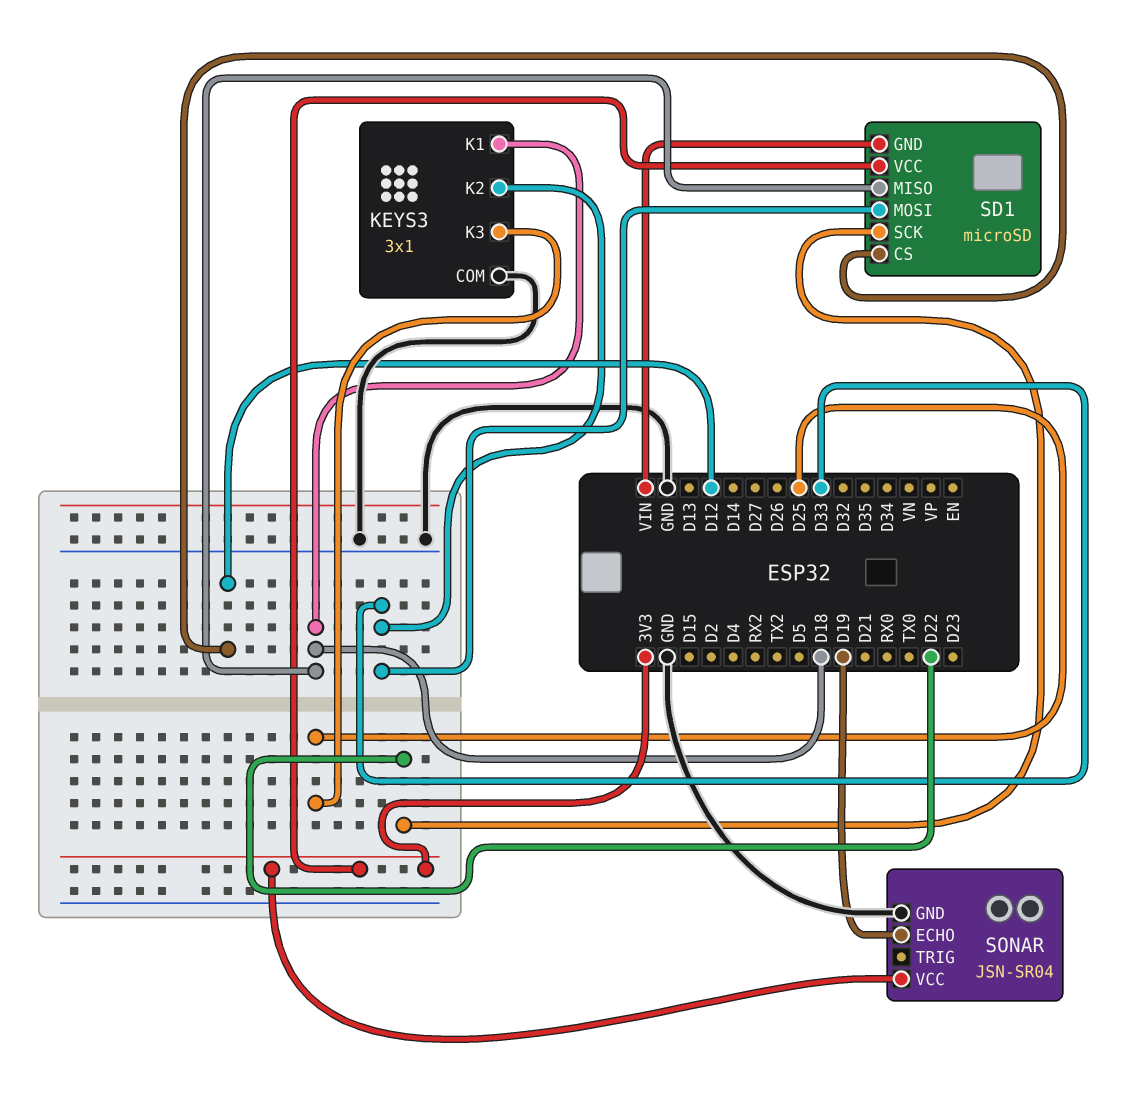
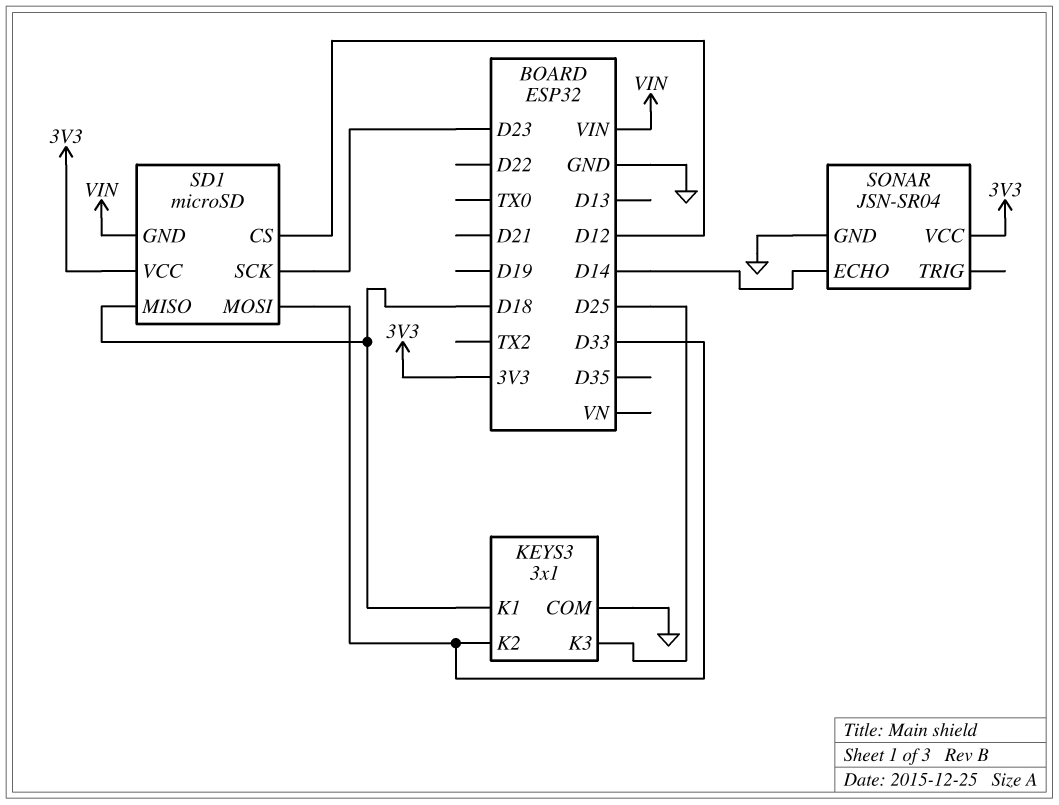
SD1 pin SCK: D22 -> D23
SONAR pin ECHO: D19 -> D14

